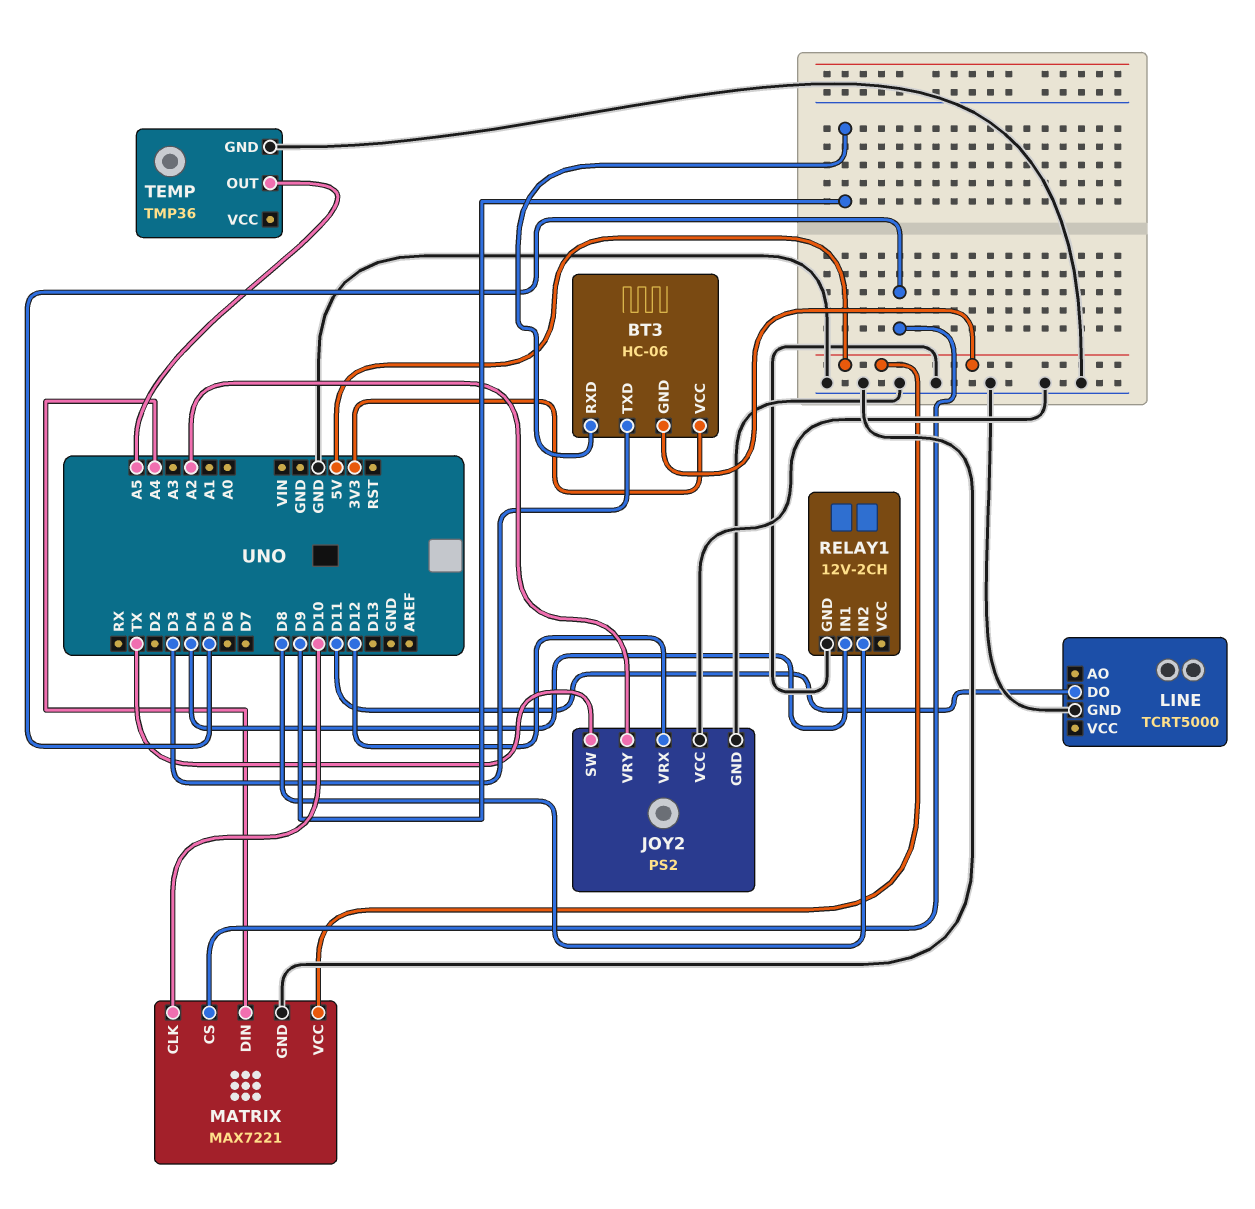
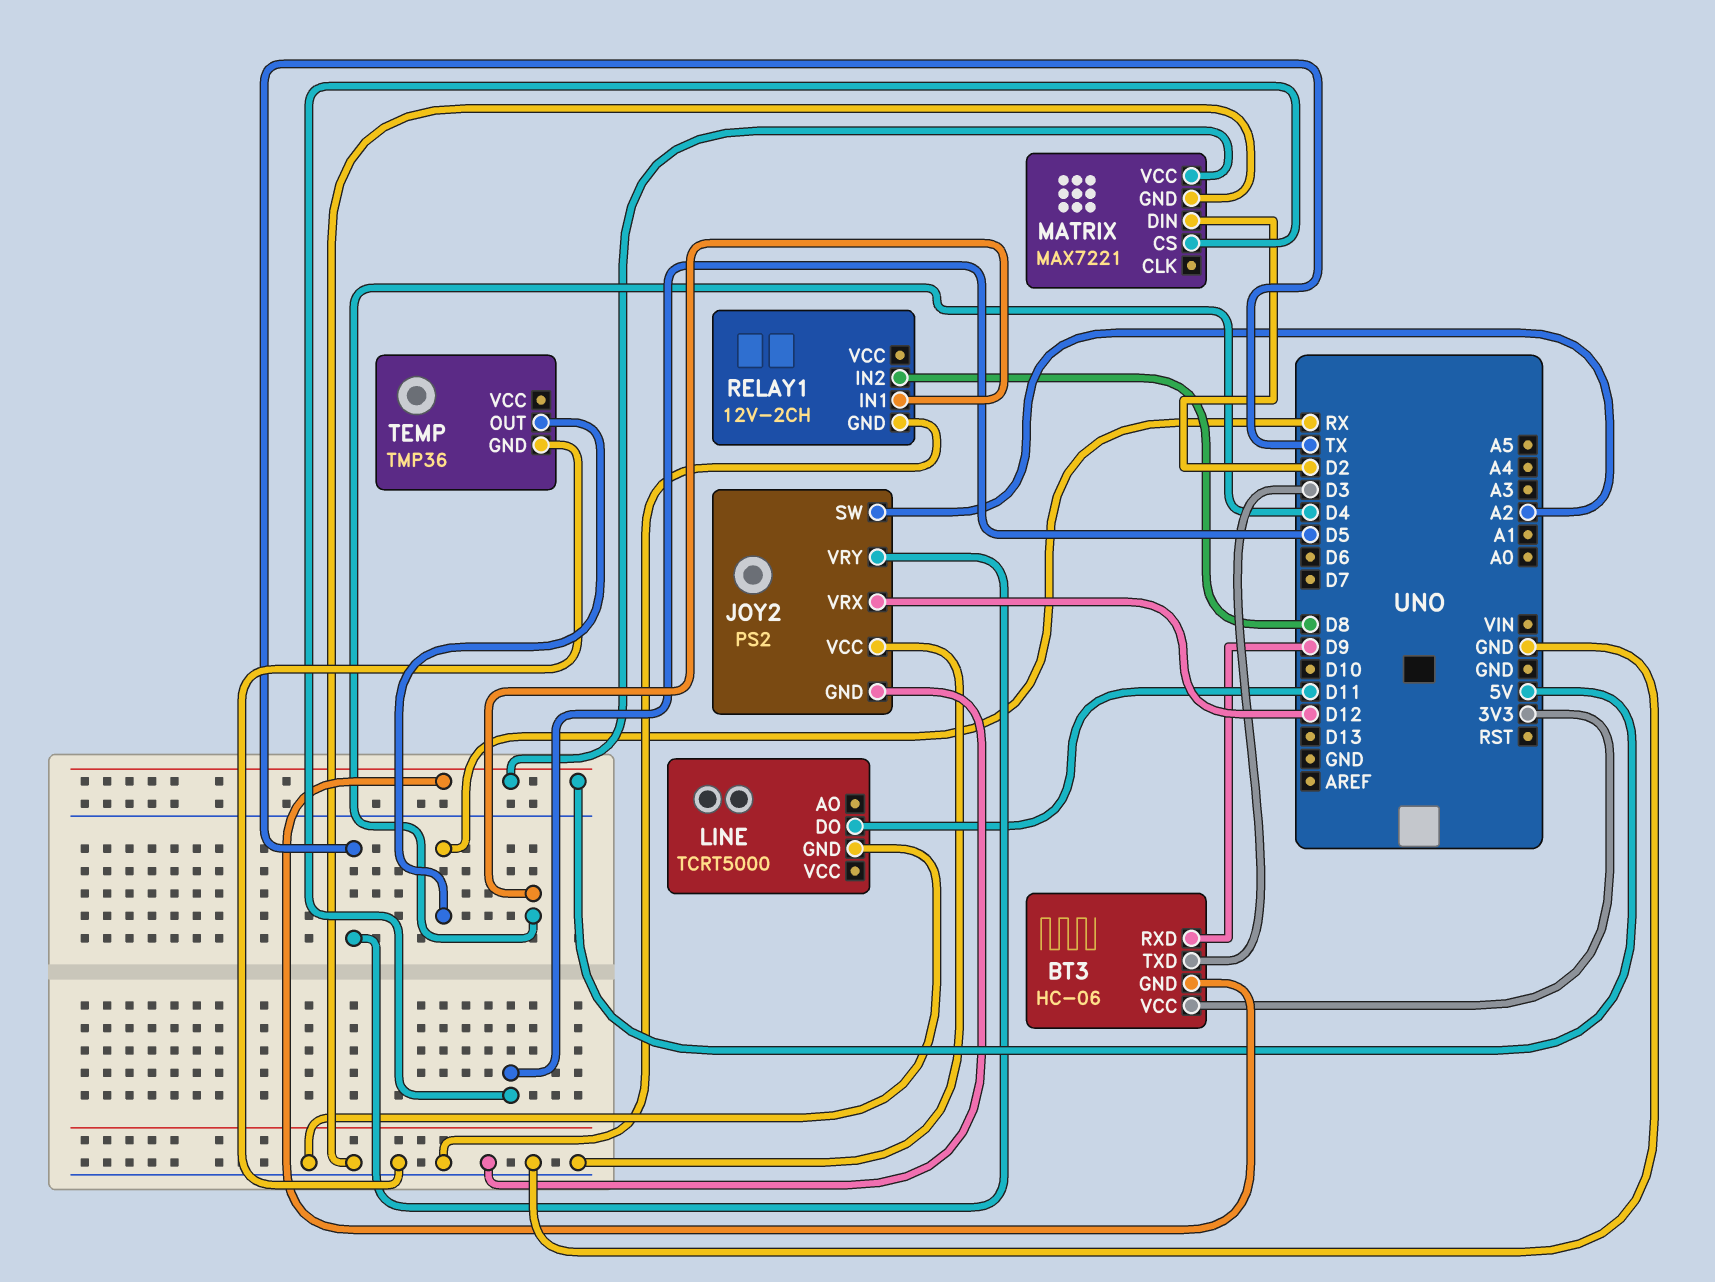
JOY2 pin SW: TX -> A2
JOY2 pin VRY: A2 -> TX
MATRIX pin CLK: D10 -> none
MATRIX pin DIN: A4 -> D2
TEMP pin OUT: A5 -> RX

